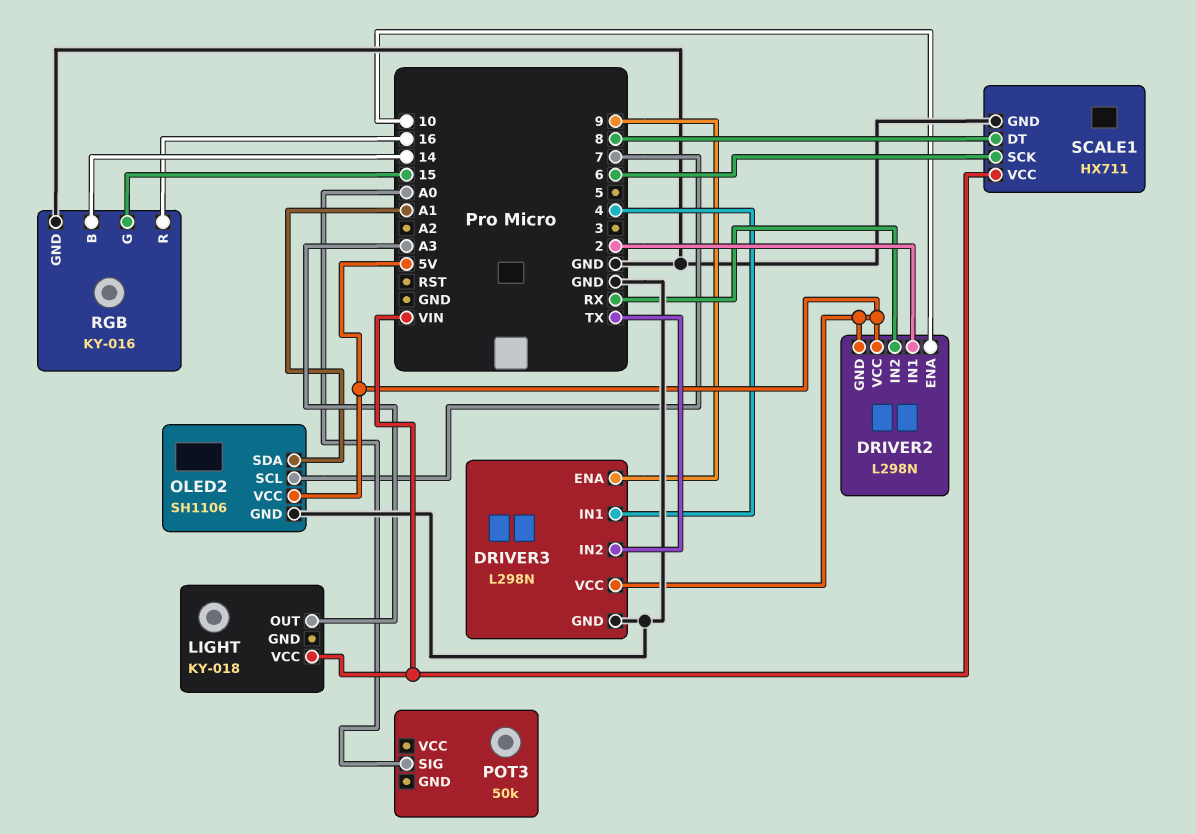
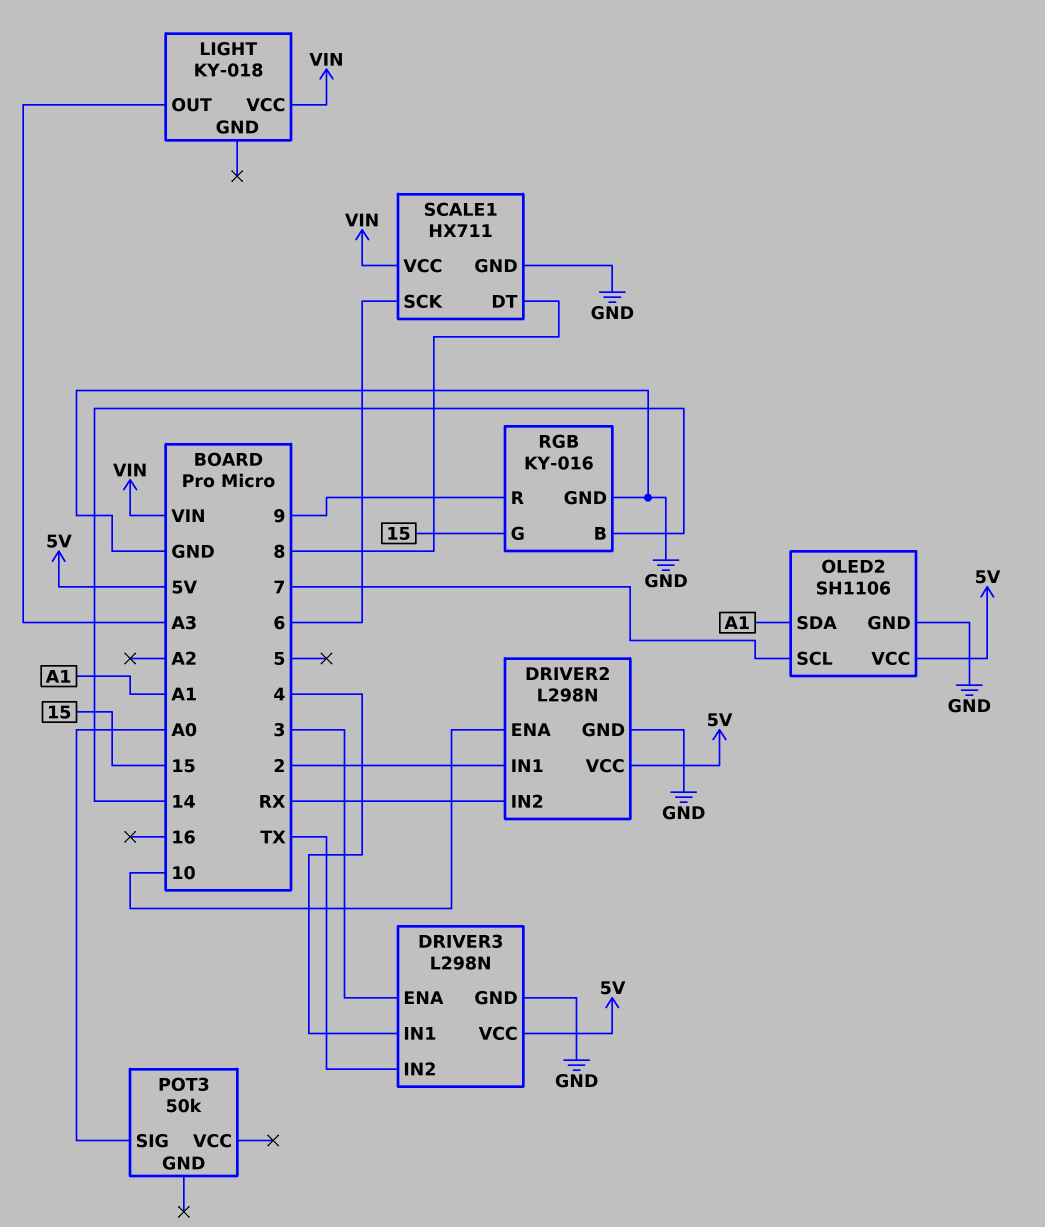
DRIVER2 pin GND: 5V -> GND
DRIVER3 pin ENA: 9 -> 3
RGB pin R: 16 -> 9

